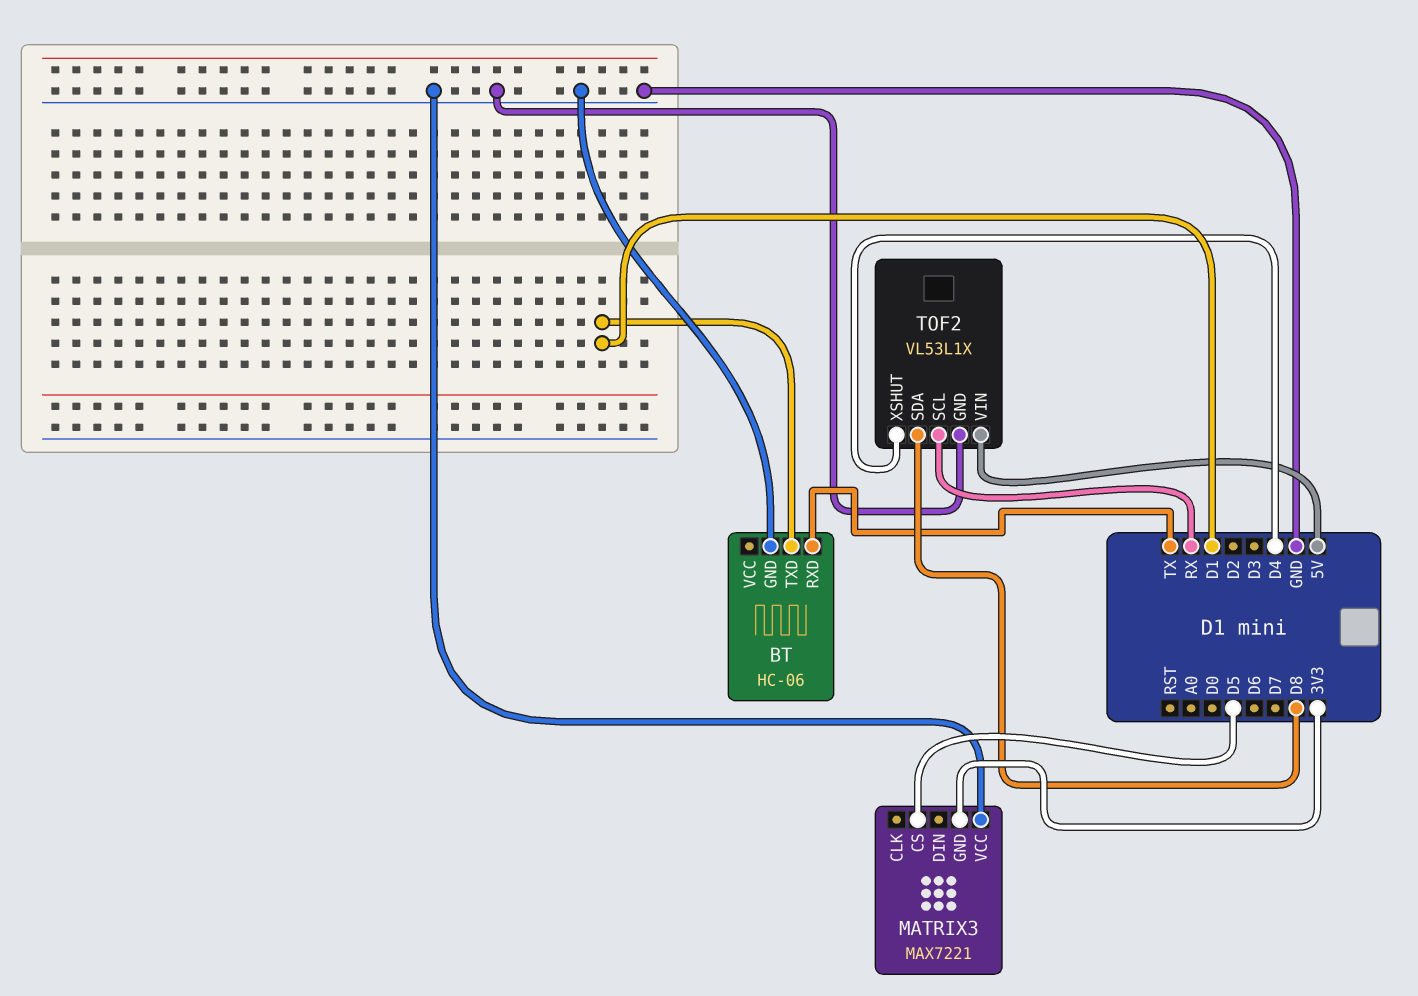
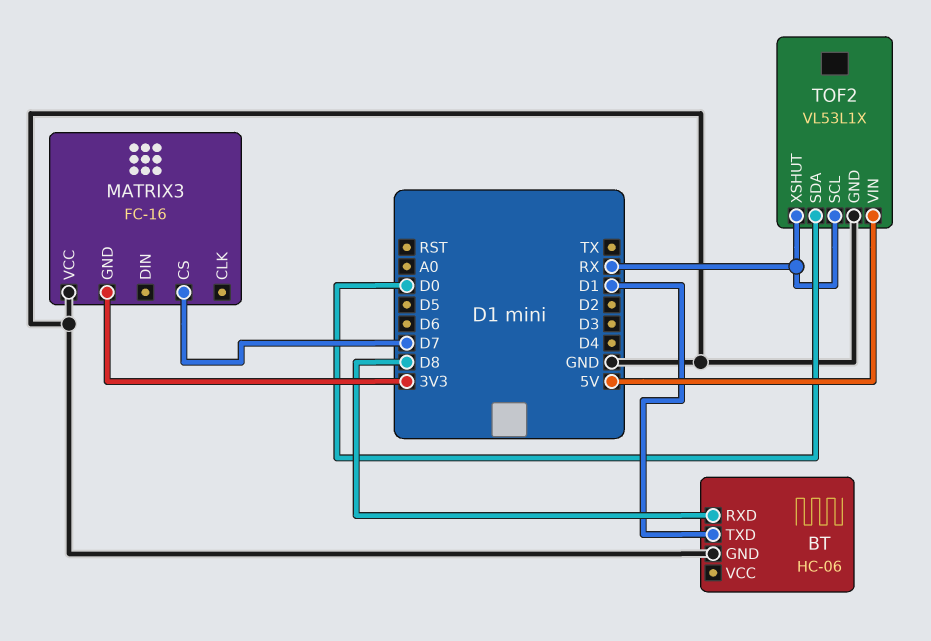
BT pin RXD: TX -> D8
MATRIX3: MAX7221 -> FC-16
MATRIX3 pin CS: D5 -> D7
TOF2 pin SDA: D8 -> D0
TOF2 pin XSHUT: D4 -> RX

